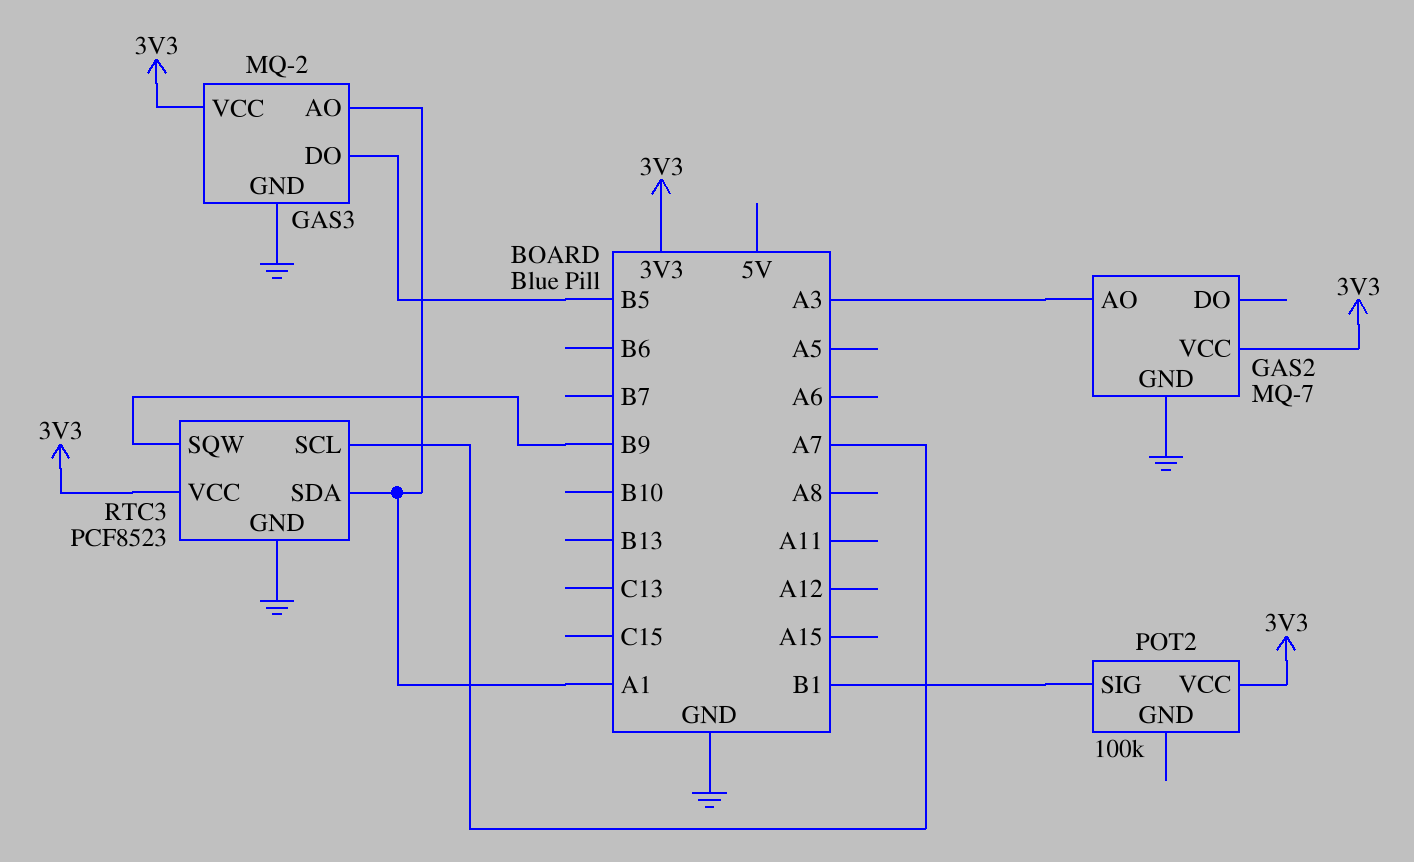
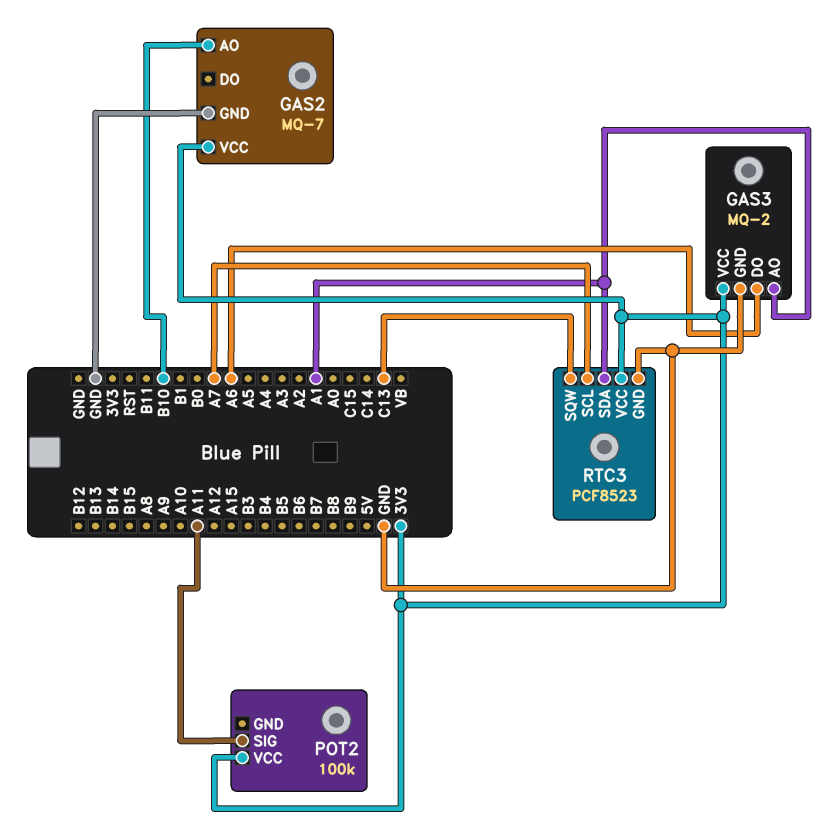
GAS2 pin AO: A3 -> B10
GAS3 pin DO: B5 -> A6
POT2 pin SIG: B1 -> A11
RTC3 pin SQW: B9 -> C13

